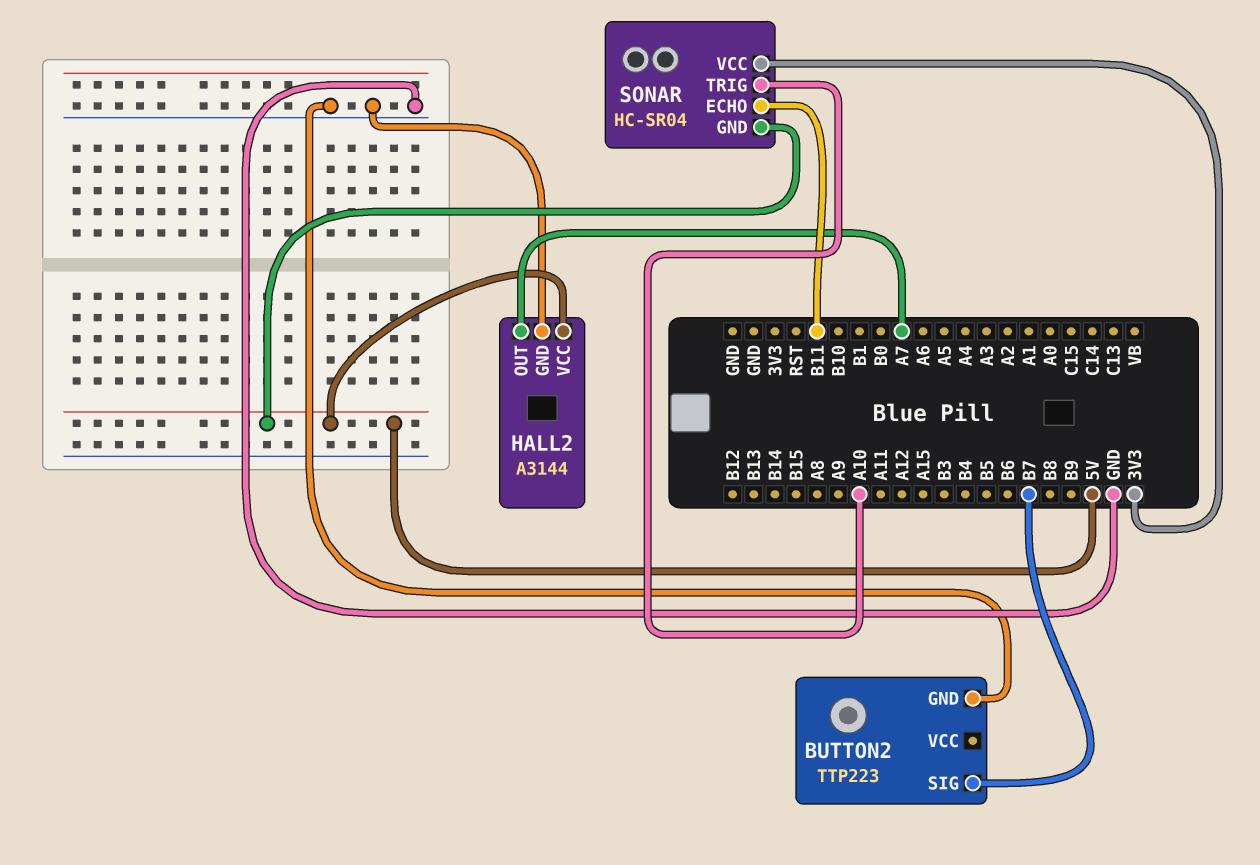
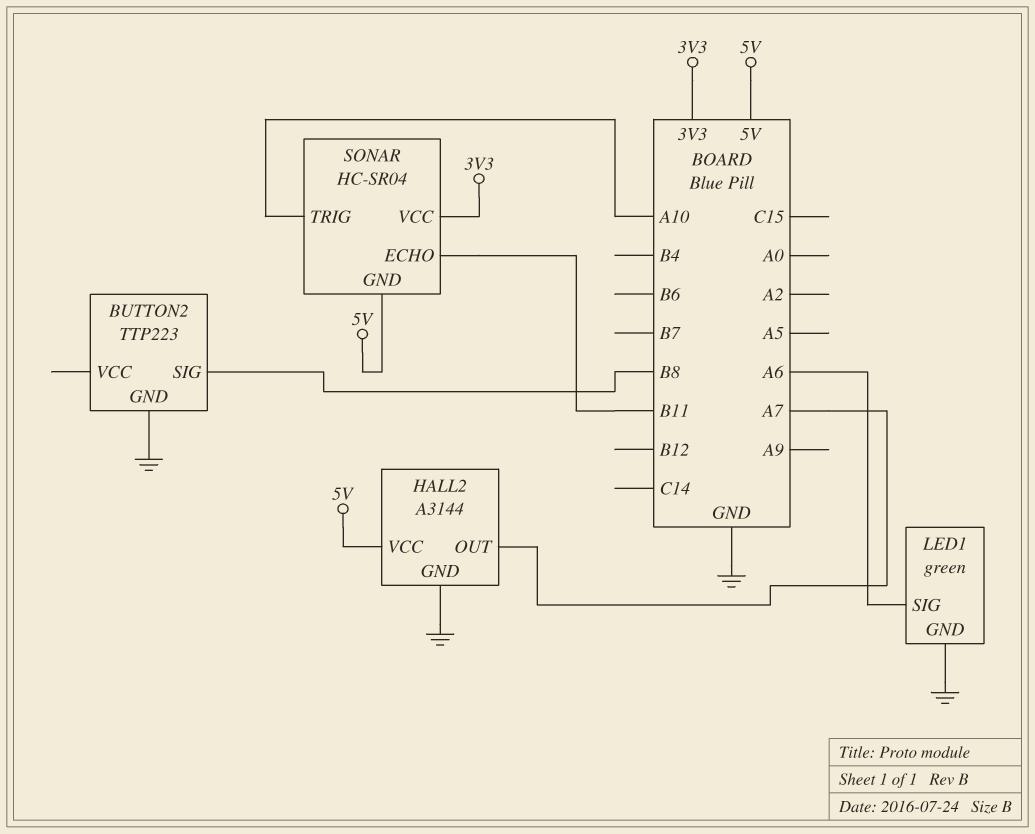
BUTTON2 pin SIG: B7 -> B8
LED1: none -> green
LED1 pin GND: none -> GND
LED1 pin SIG: none -> A6

